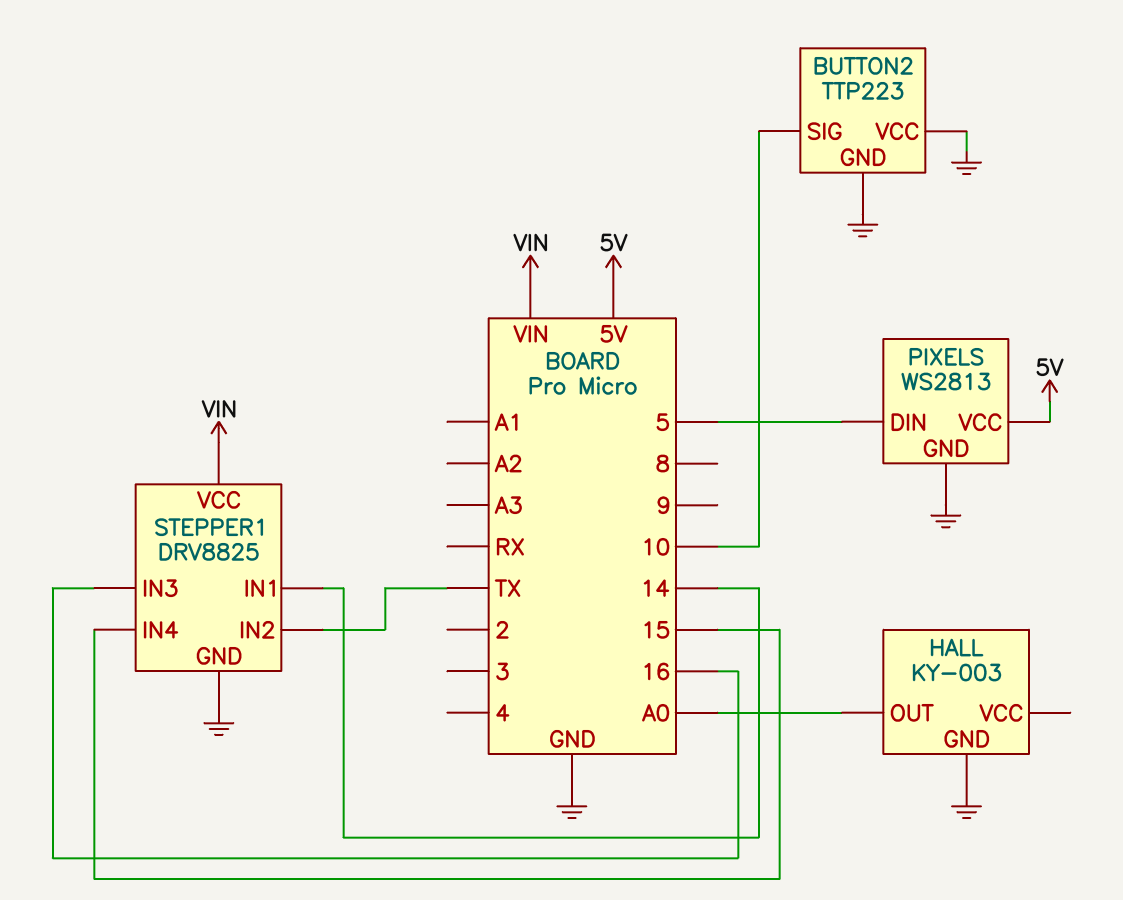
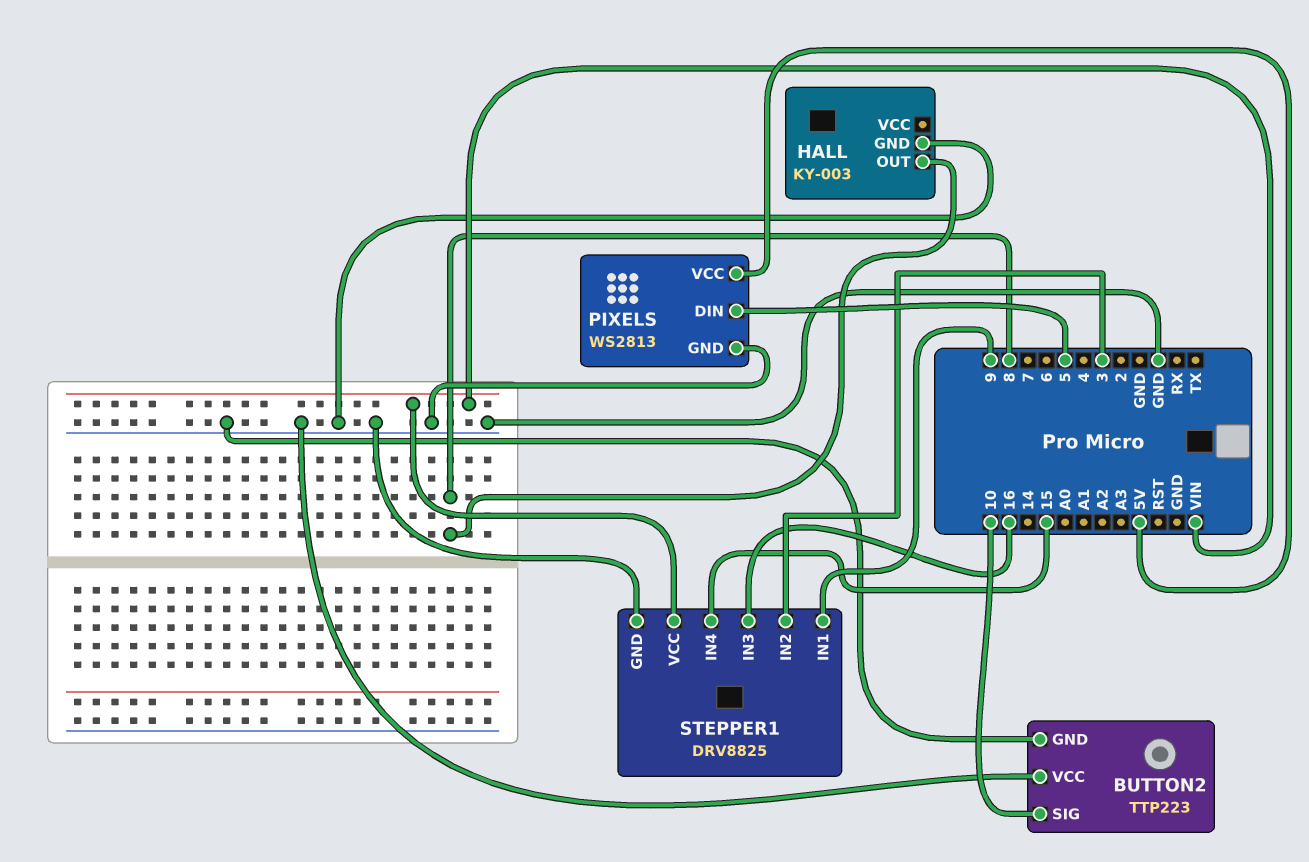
HALL pin OUT: A0 -> 8
STEPPER1 pin IN1: 14 -> 9
STEPPER1 pin IN2: TX -> 3

